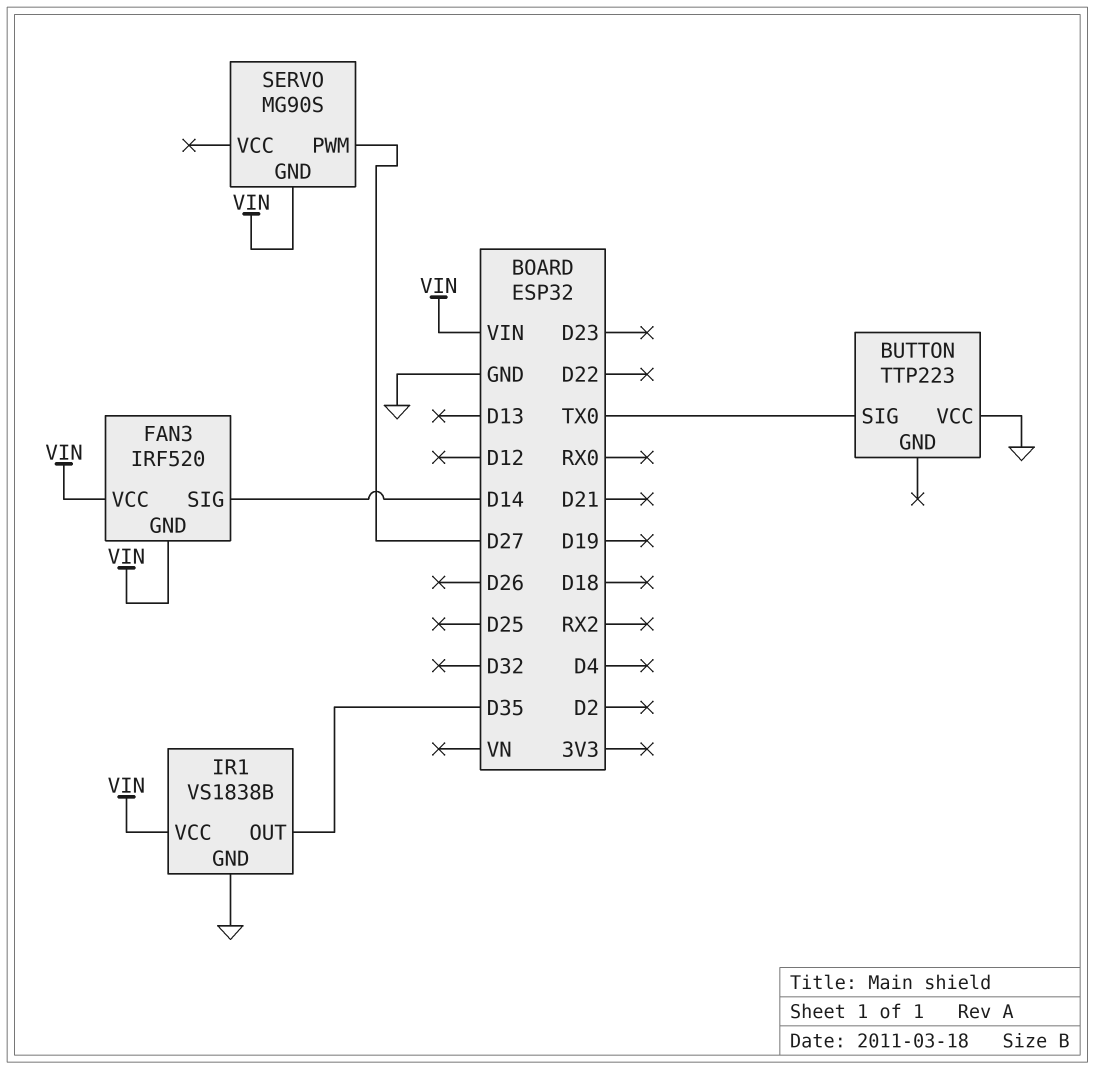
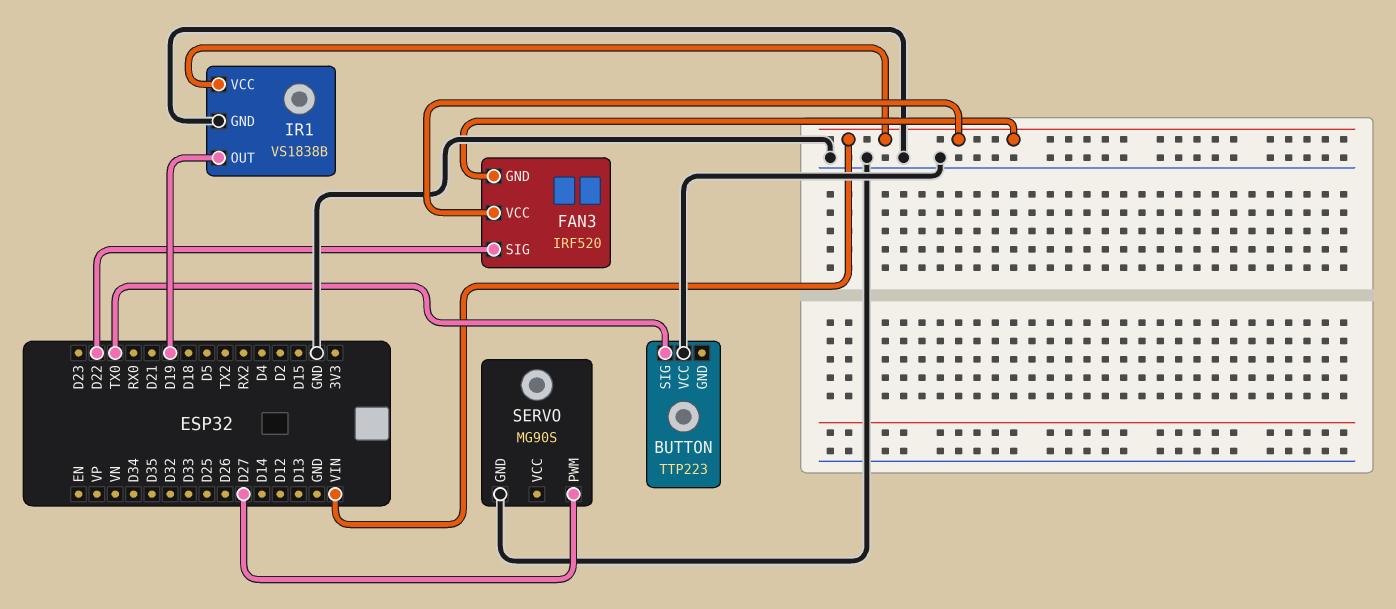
FAN3 pin SIG: D14 -> D22
IR1 pin OUT: D35 -> D19
SERVO pin GND: VIN -> GND

